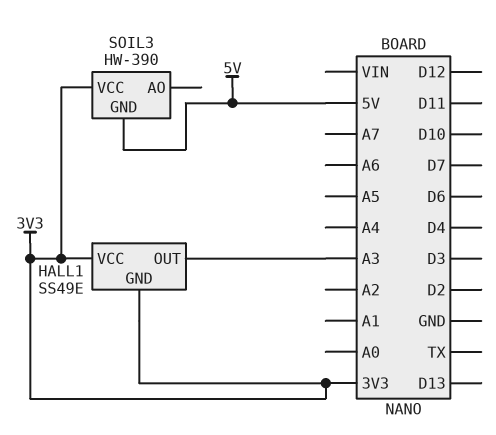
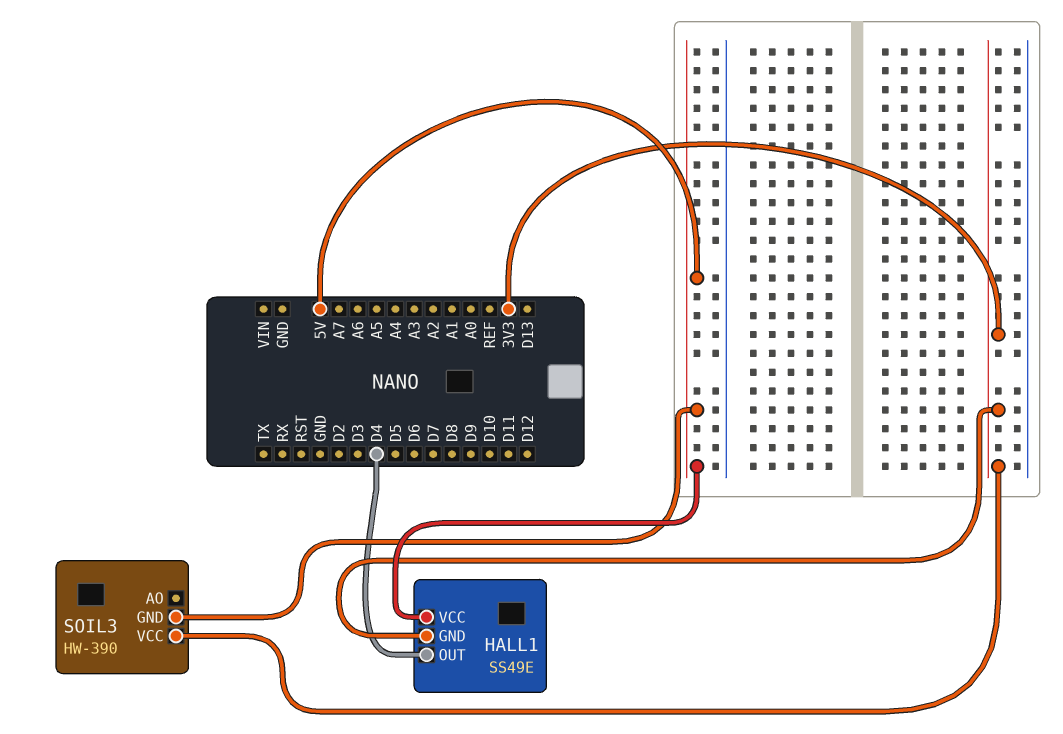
HALL1 pin OUT: A3 -> D4
HALL1 pin VCC: 3V3 -> 5V

